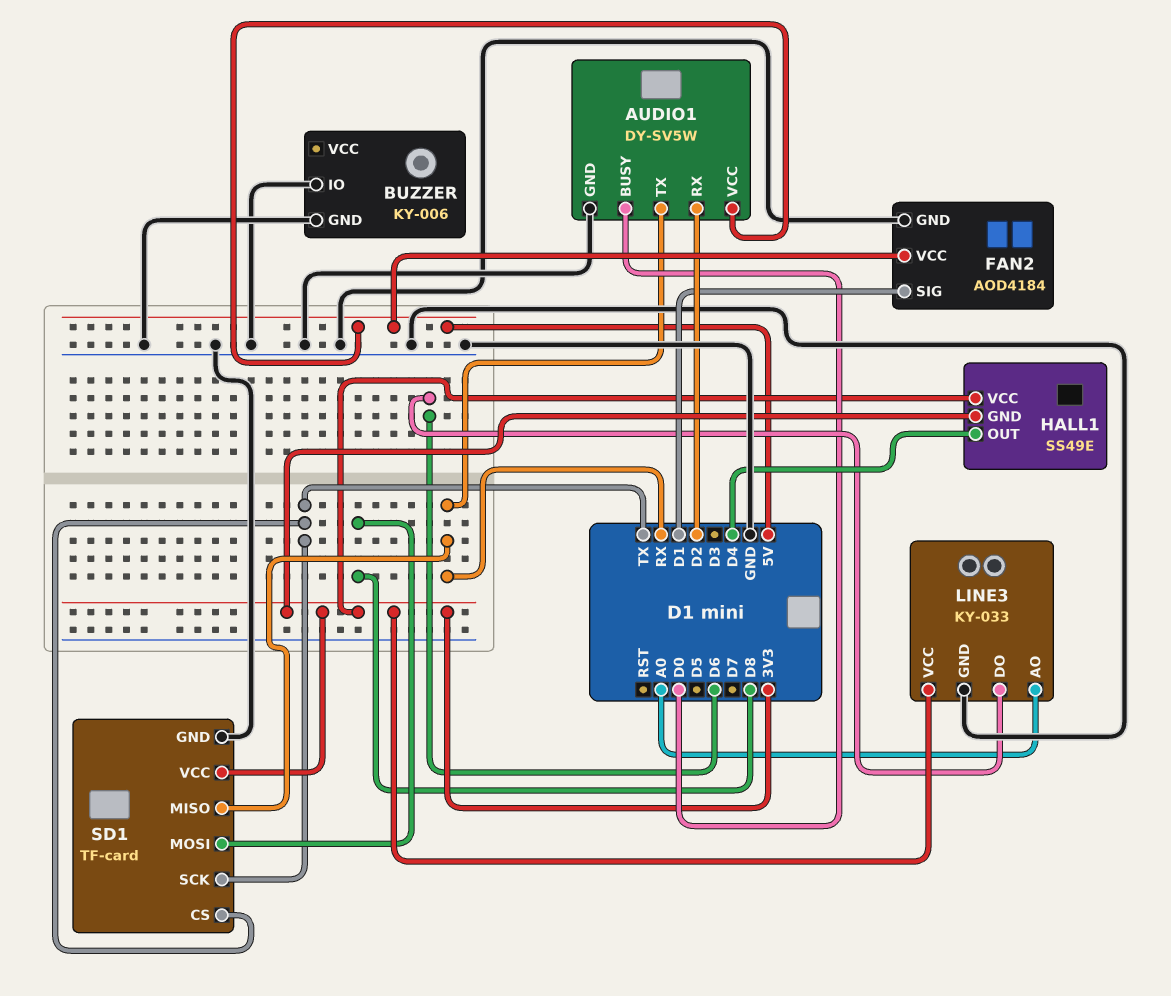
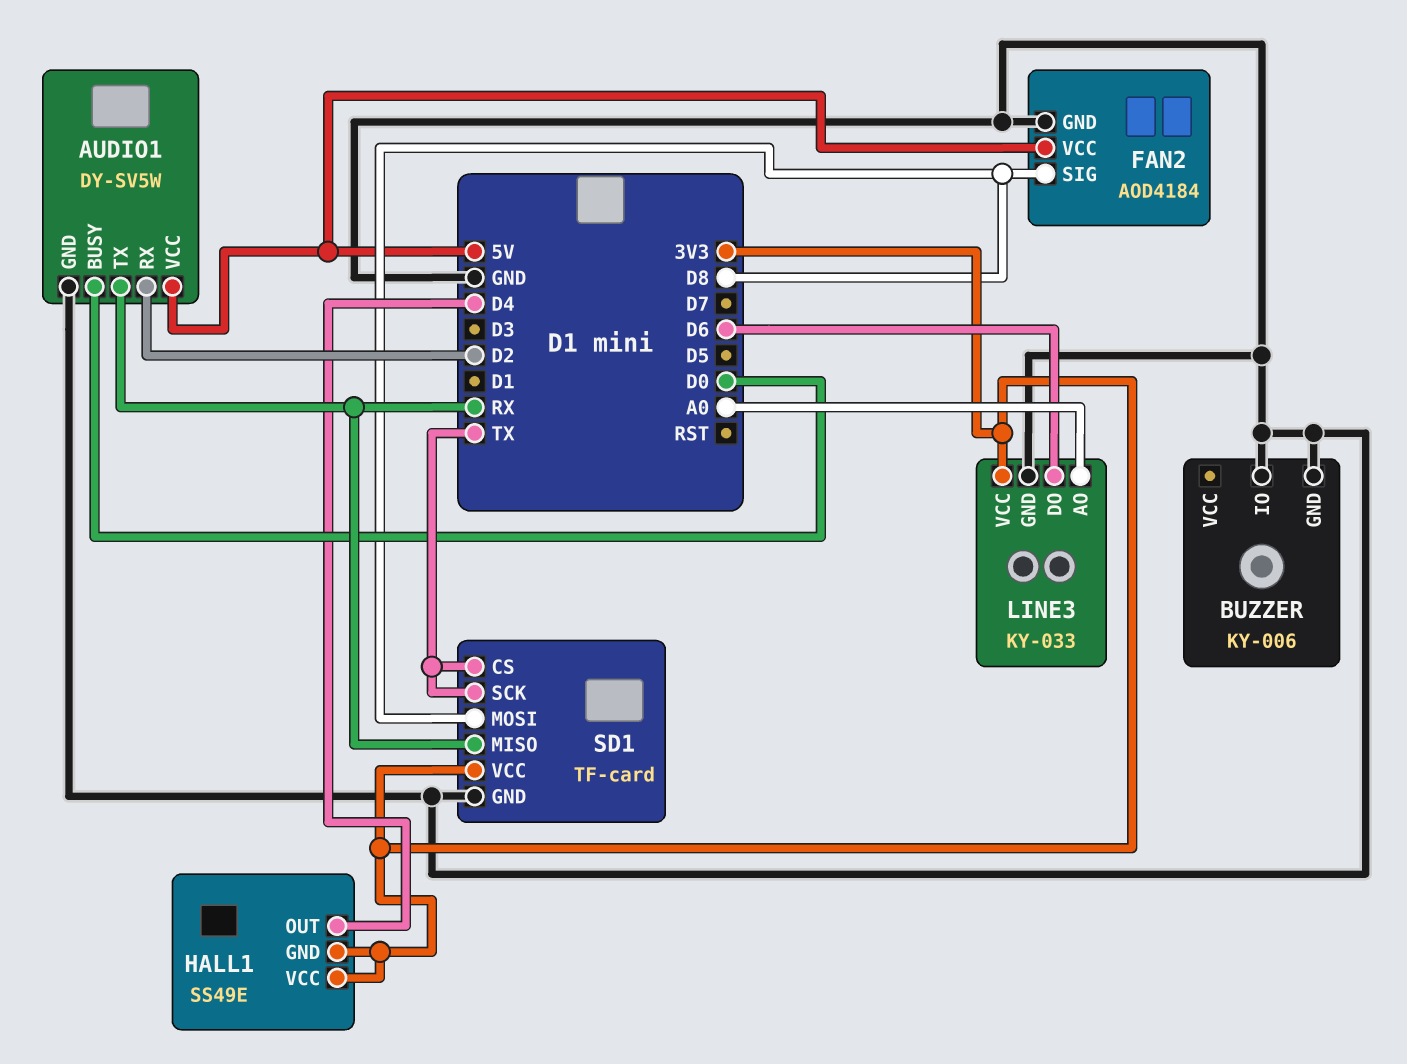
FAN2 pin SIG: D1 -> D8

